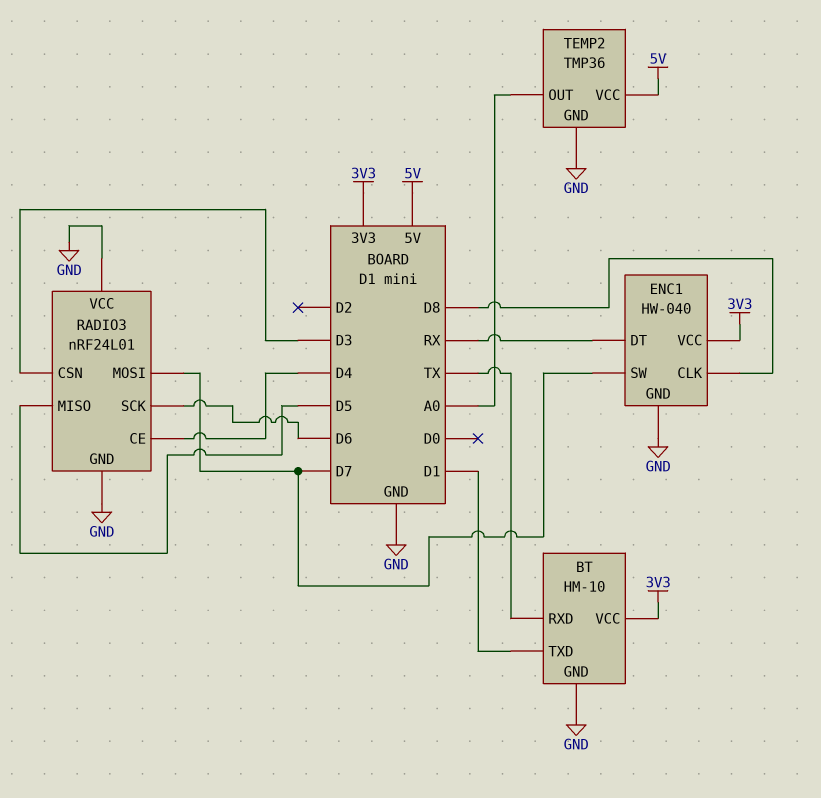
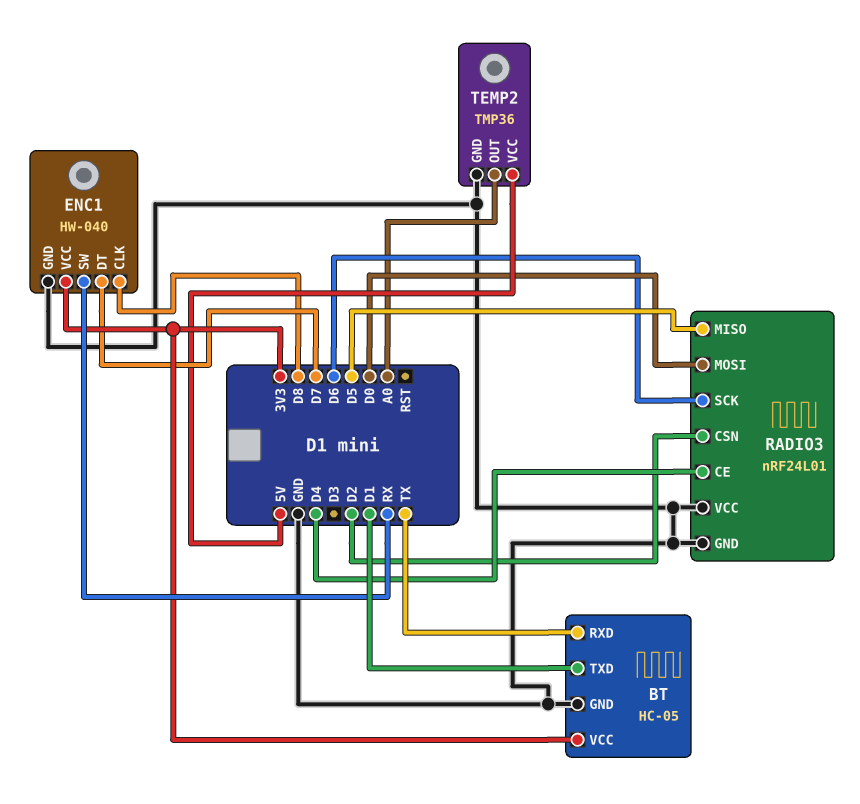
BT: HM-10 -> HC-05
ENC1 pin DT: RX -> D7
ENC1 pin SW: D7 -> RX
RADIO3 pin CSN: D3 -> D2
RADIO3 pin MOSI: D7 -> D0

